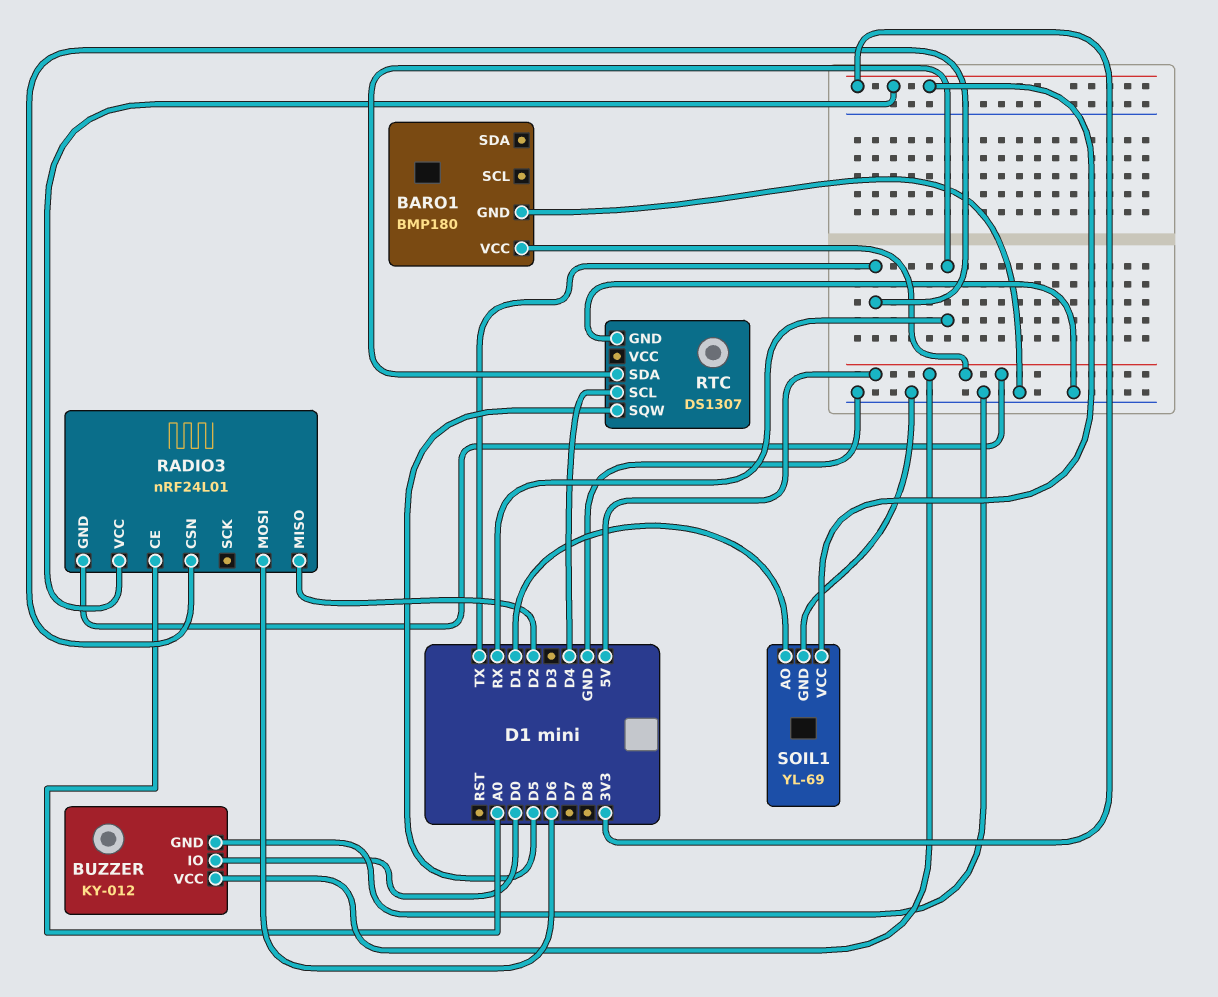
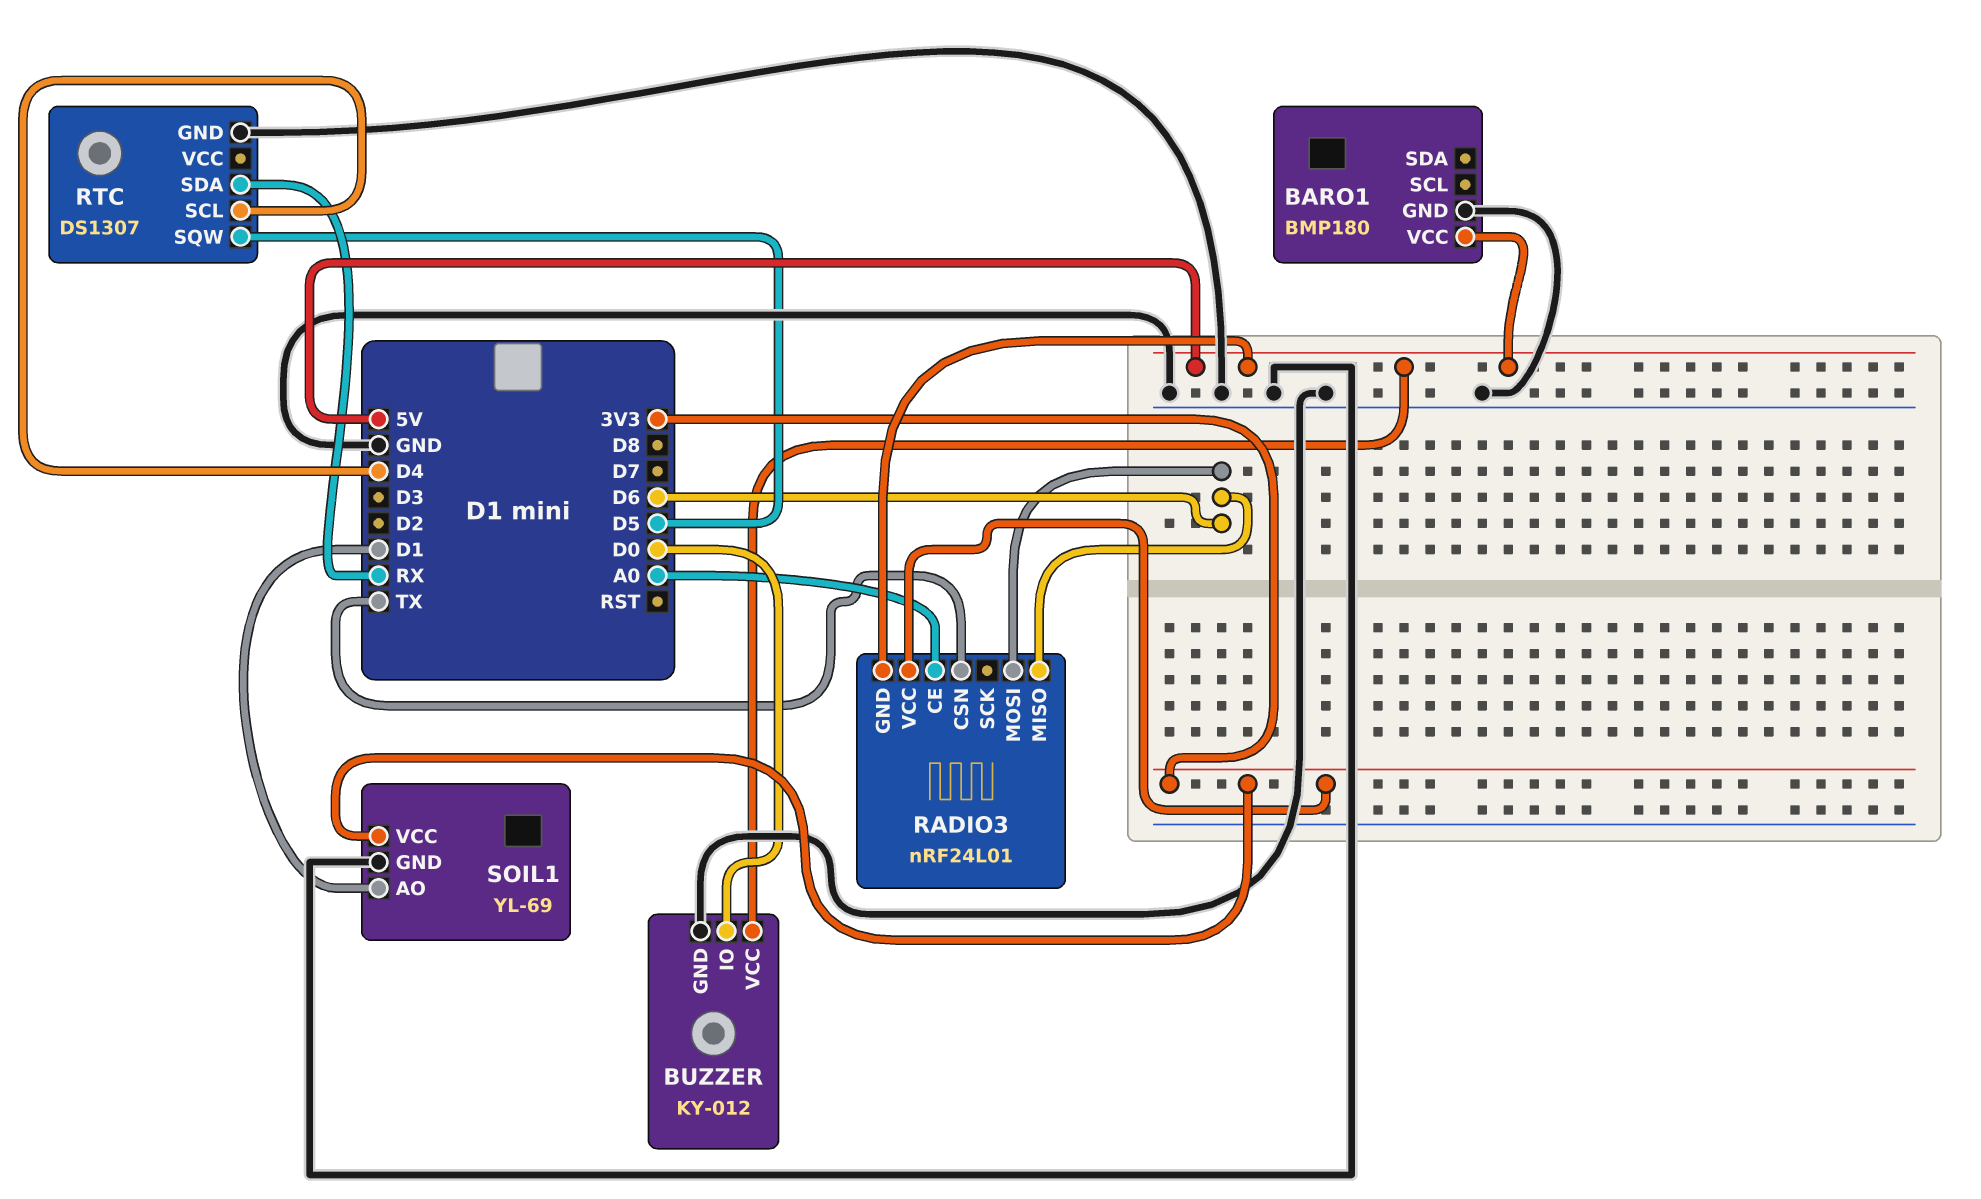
RADIO3 pin MISO: D2 -> D6

